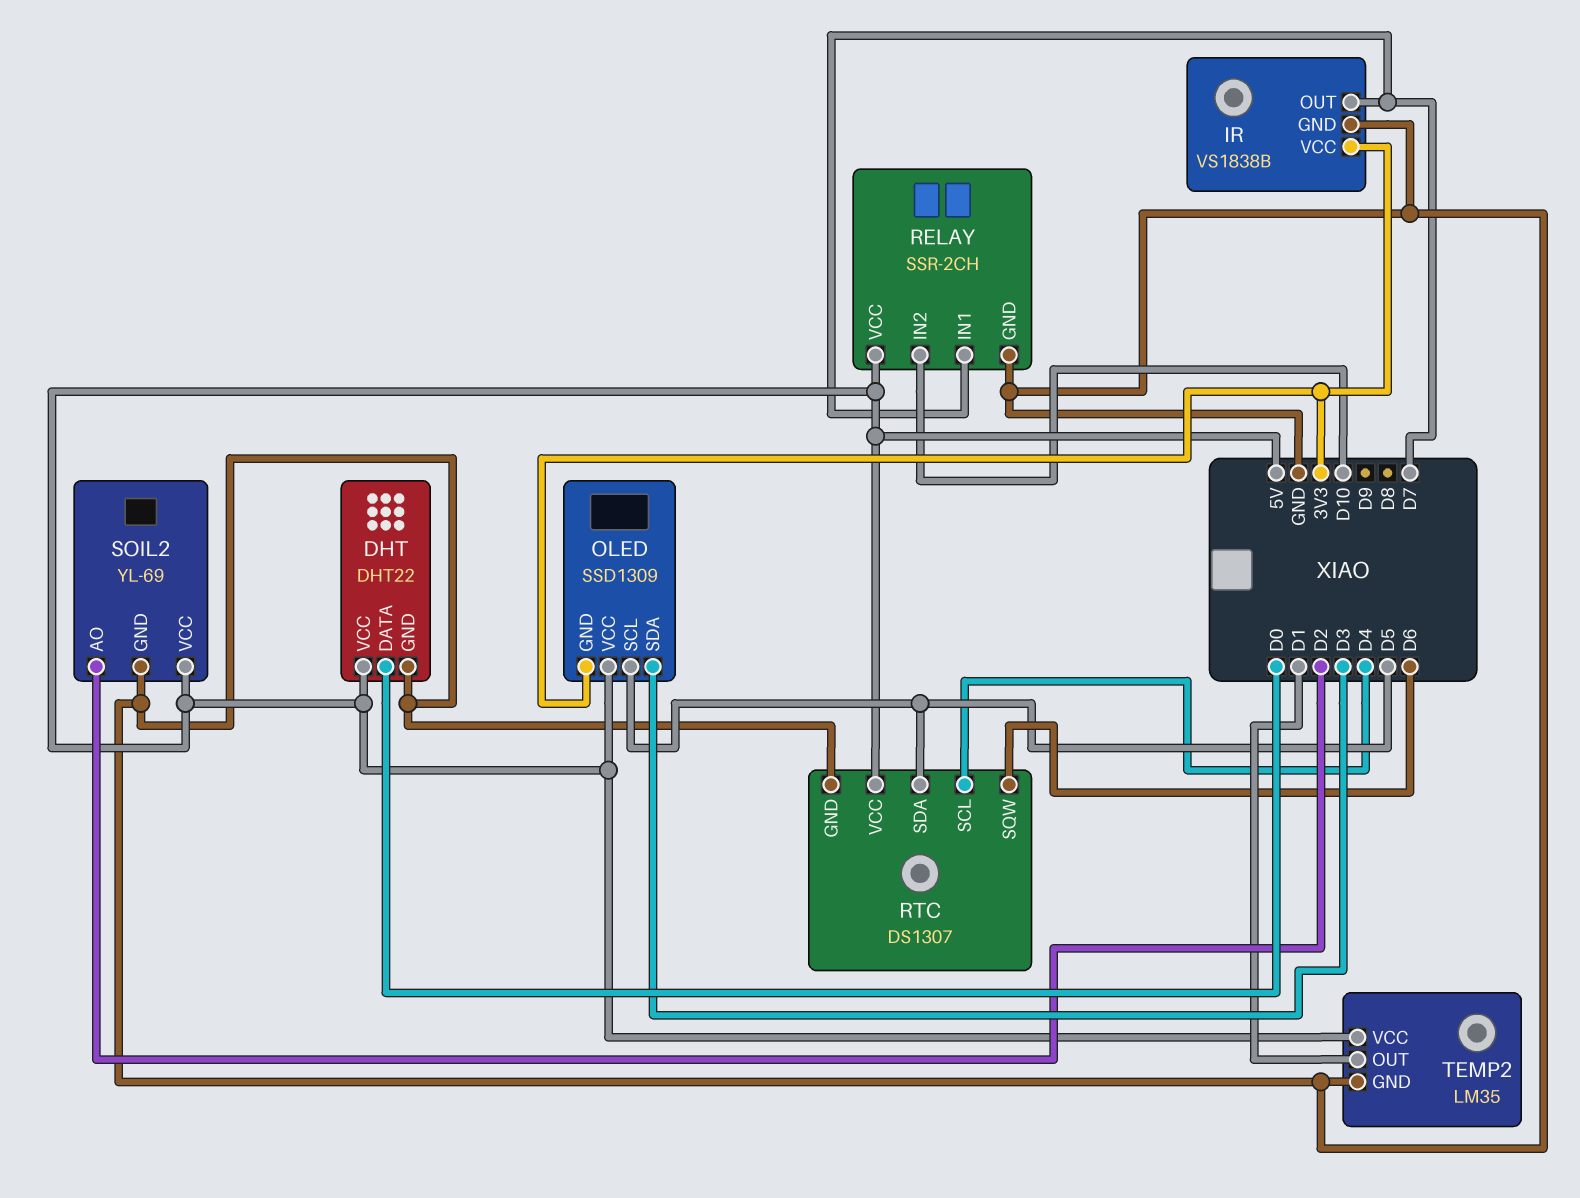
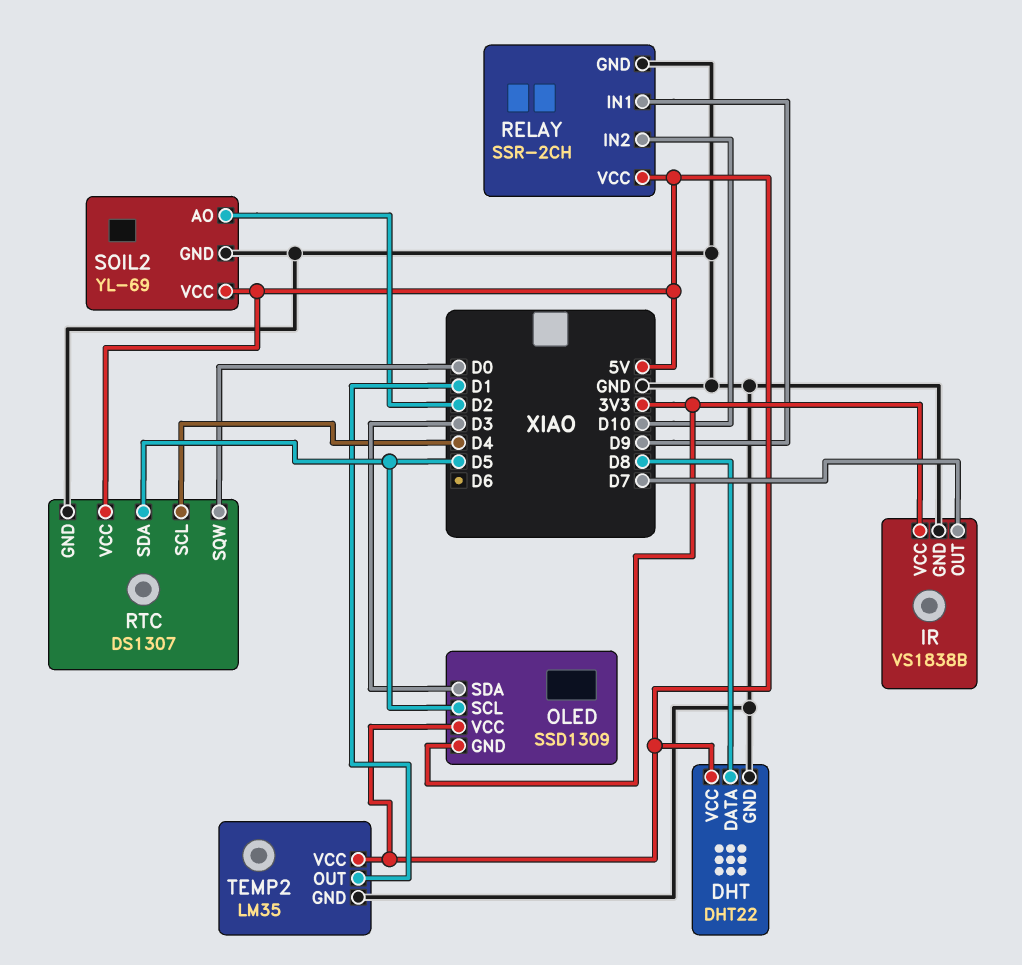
DHT pin DATA: D0 -> D8
RELAY pin IN1: D7 -> D9
RTC pin SQW: D6 -> D0

